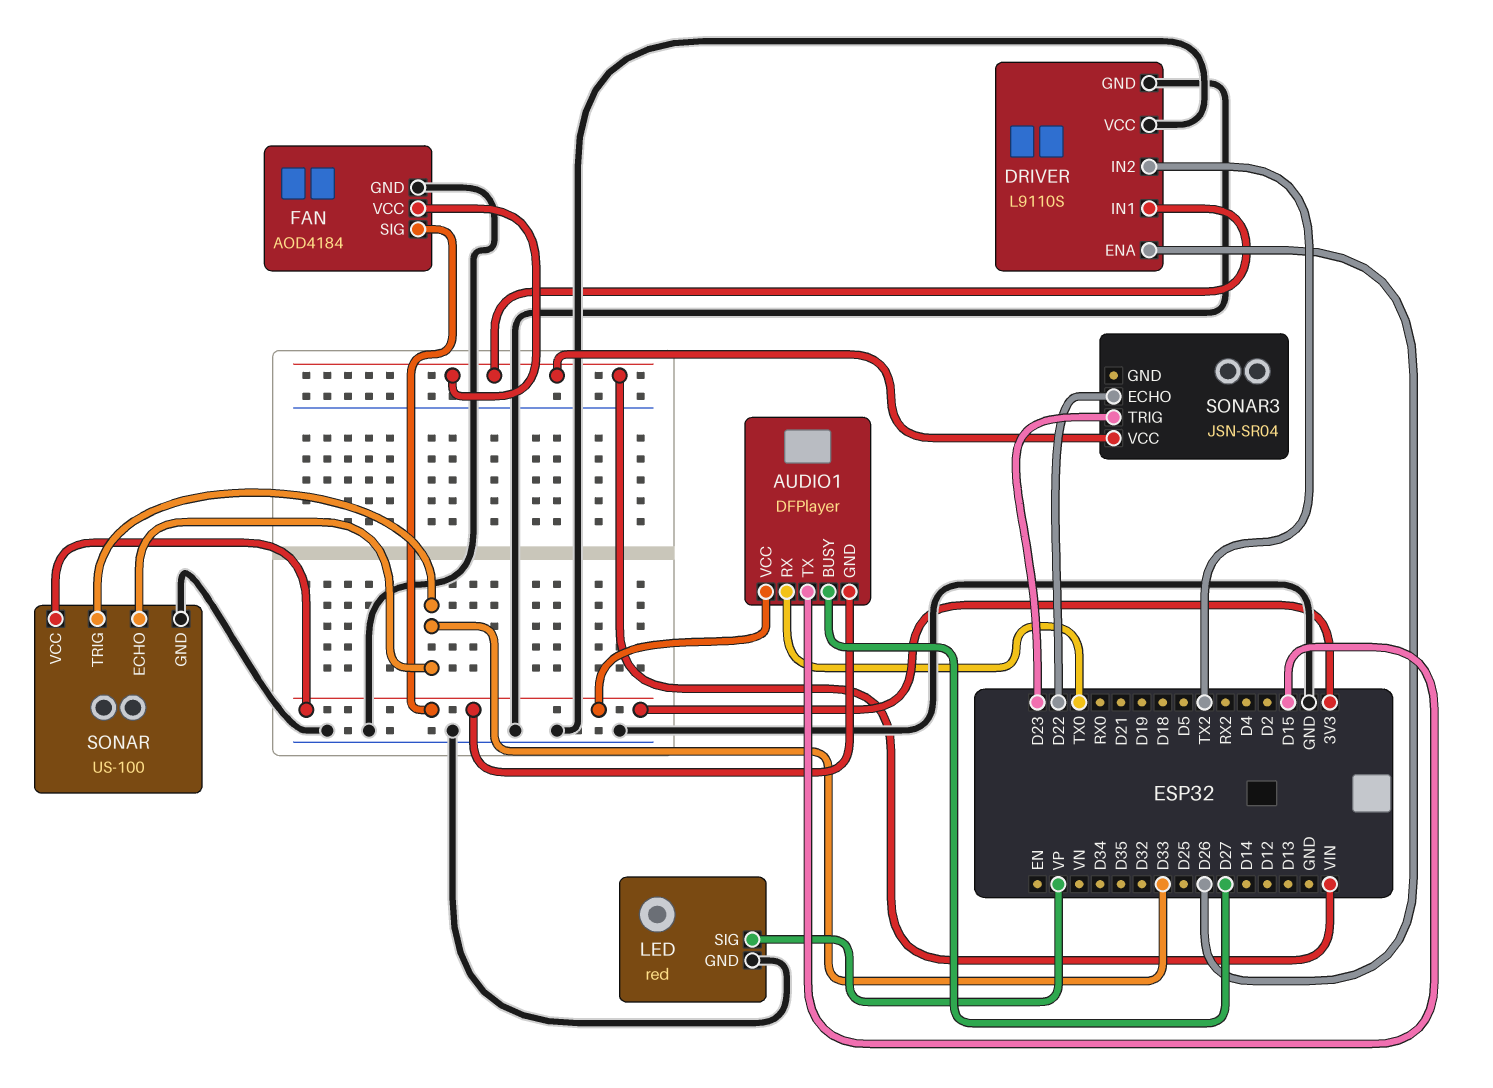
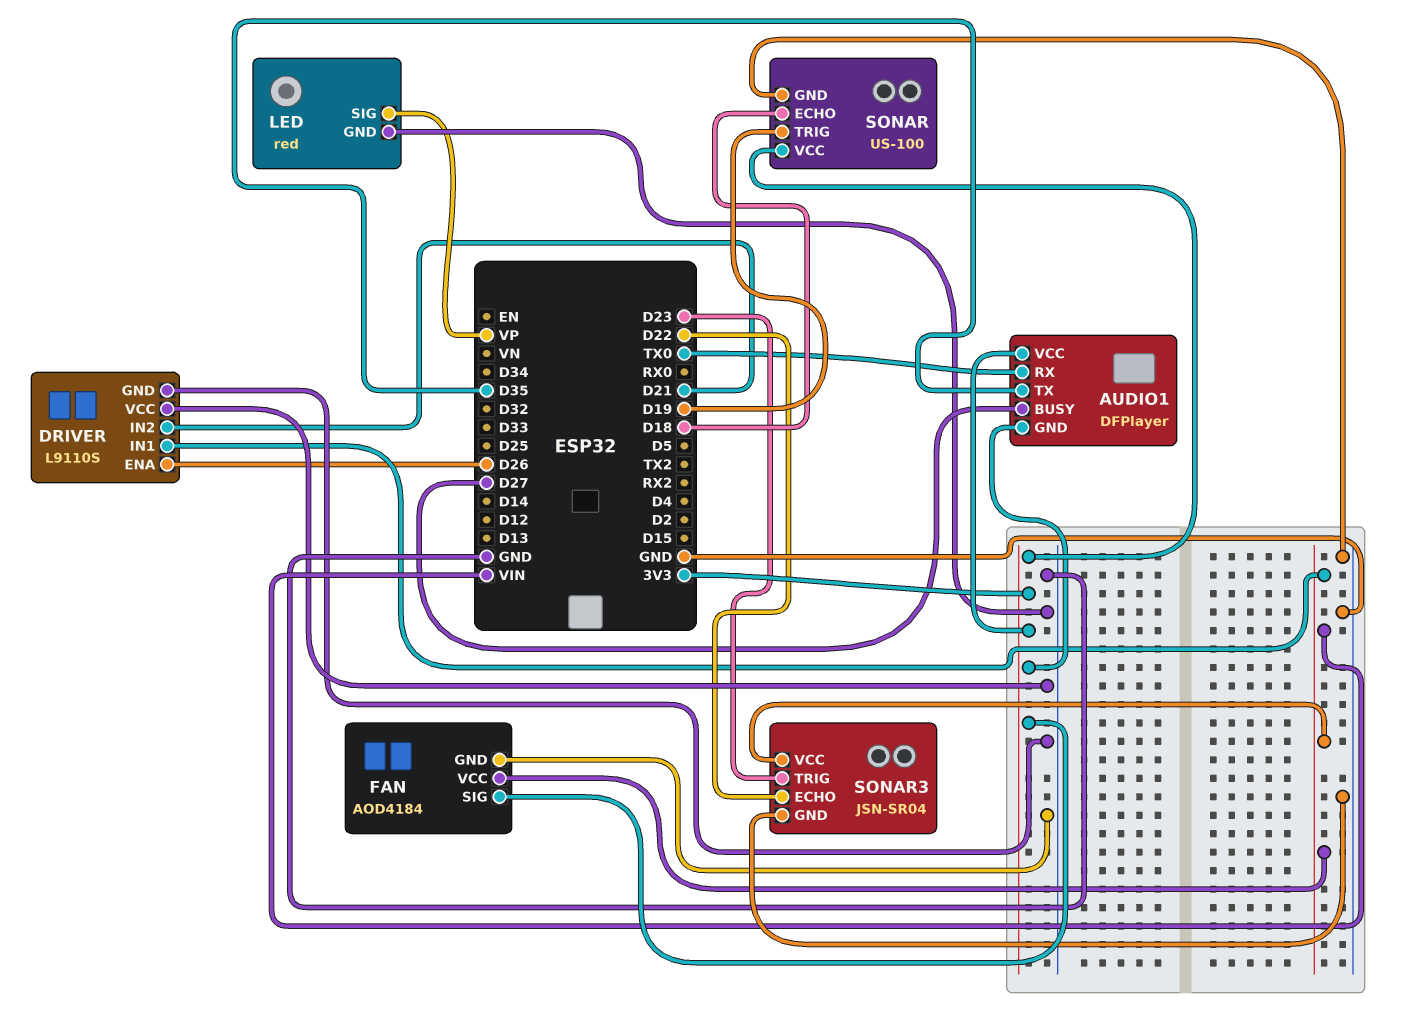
AUDIO1 pin TX: D15 -> D35
DRIVER pin IN2: TX2 -> D21
SONAR pin ECHO: D33 -> D18
SONAR pin TRIG: D33 -> D19
SONAR3 pin GND: none -> GND

